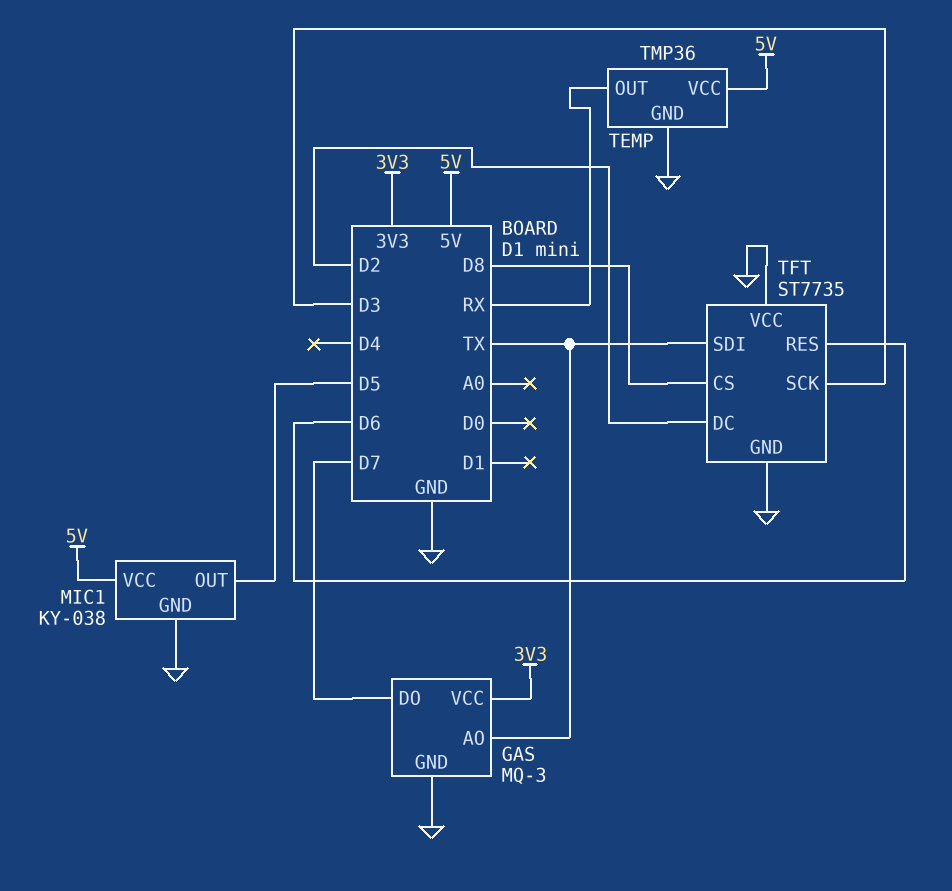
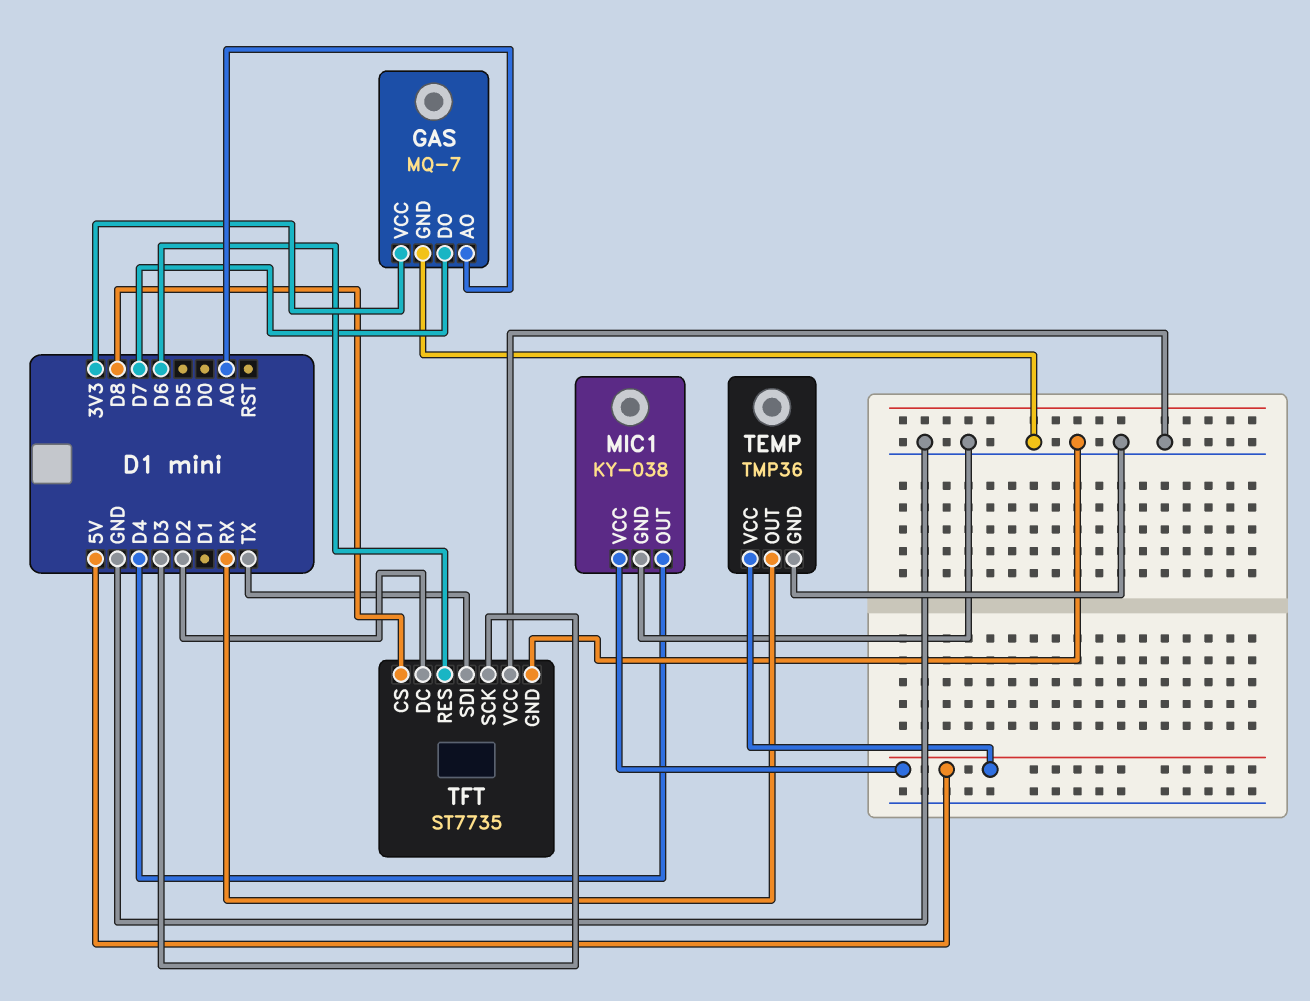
GAS: MQ-3 -> MQ-7
GAS pin AO: TX -> A0
MIC1 pin OUT: D5 -> D4

